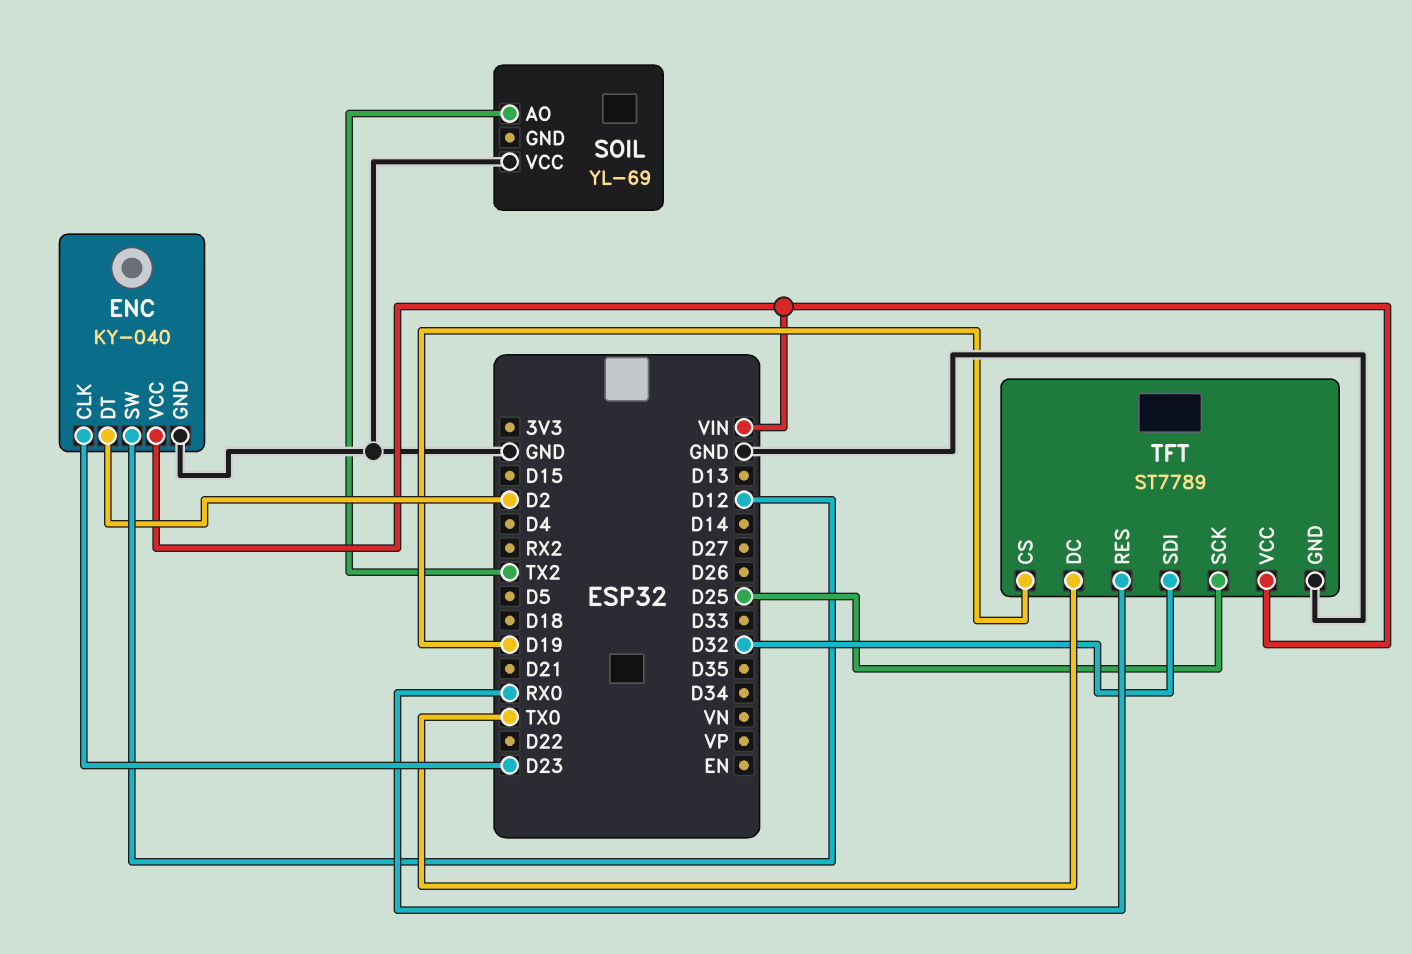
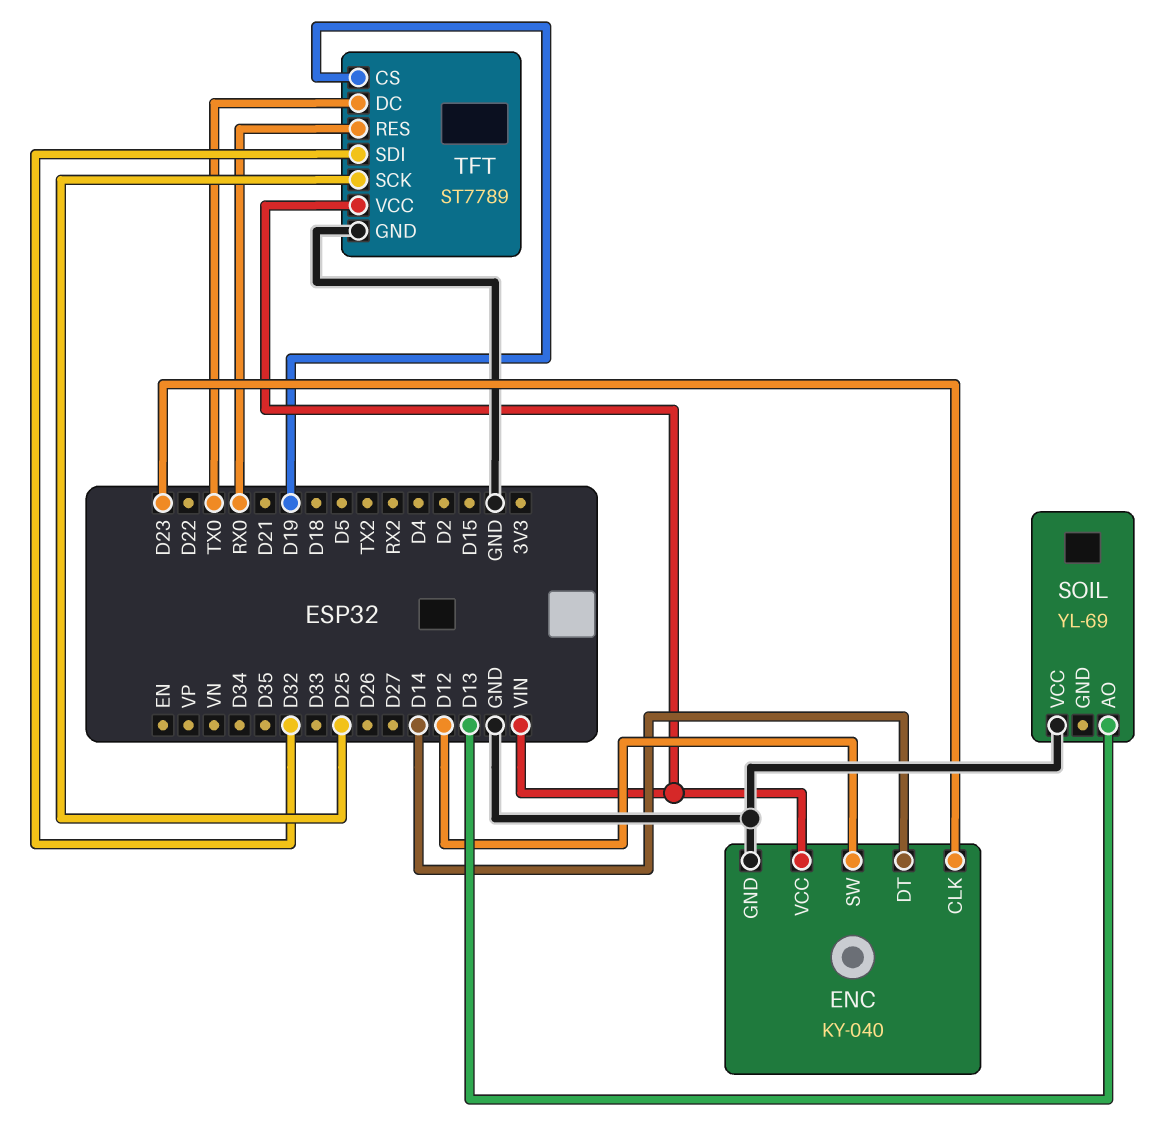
ENC pin DT: D2 -> D14
SOIL pin AO: TX2 -> D13

